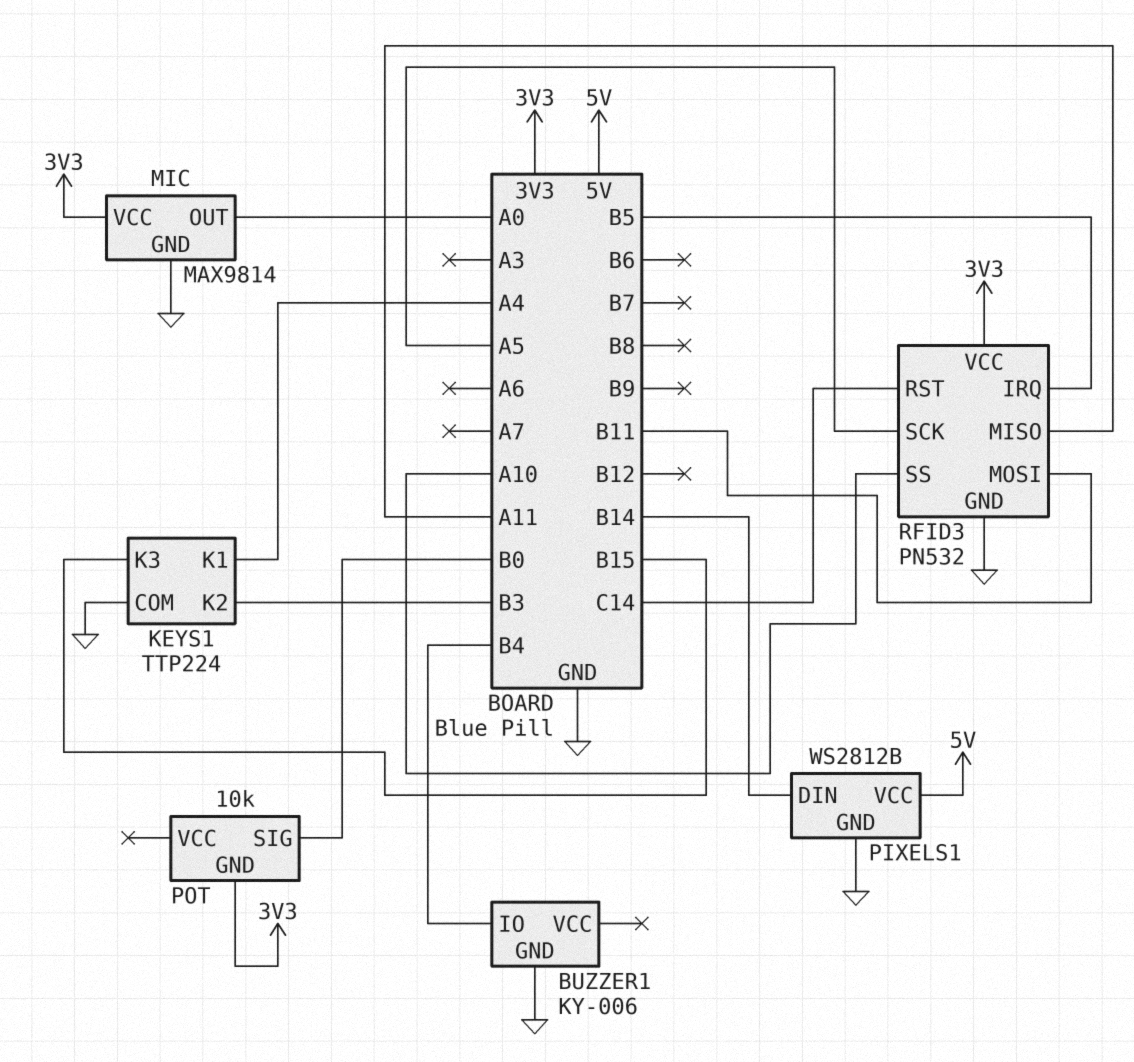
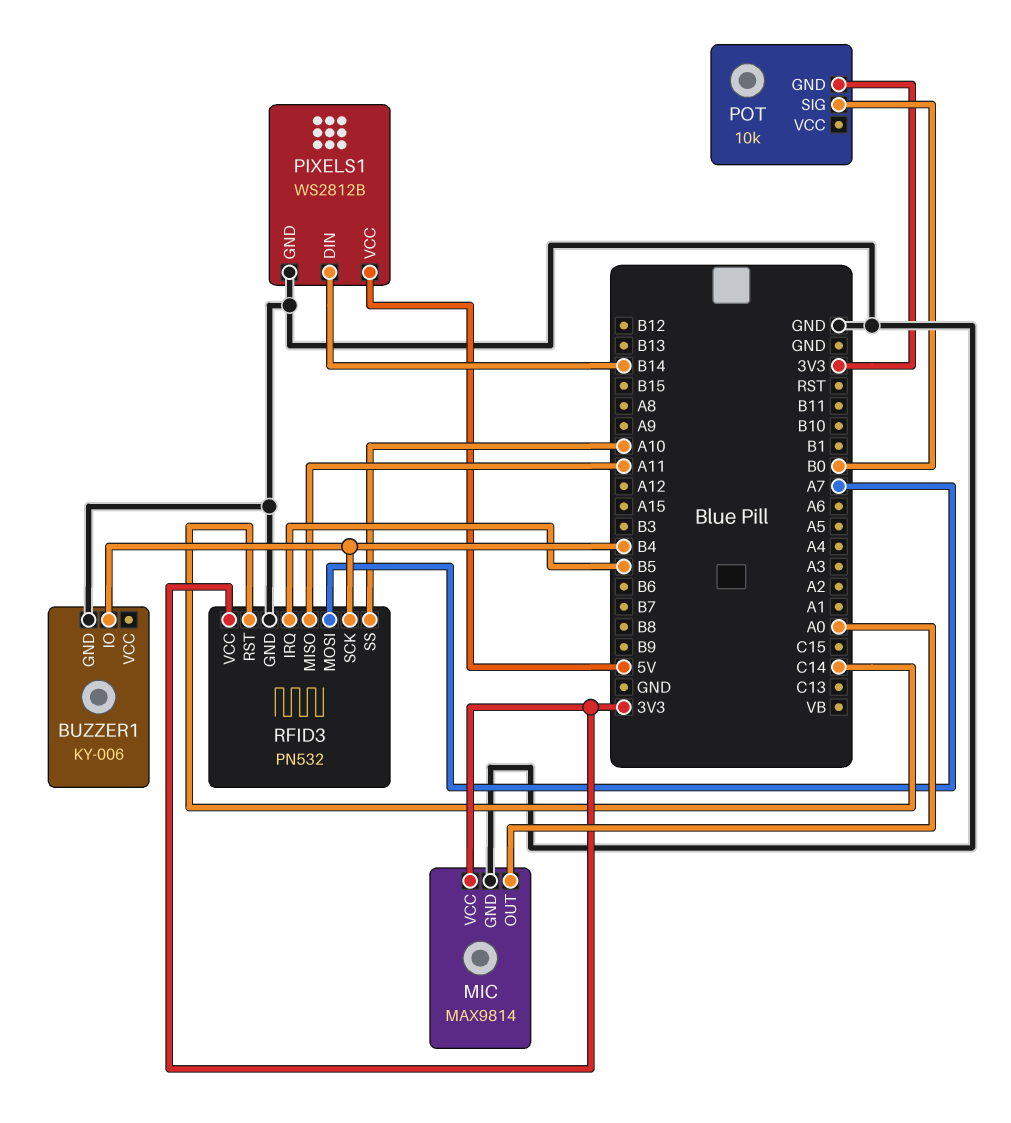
KEYS1: TTP224 -> none
KEYS1 pin COM: GND -> none
KEYS1 pin K1: A4 -> none
KEYS1 pin K2: B3 -> none
KEYS1 pin K3: B15 -> none
RFID3 pin MOSI: B11 -> A7
RFID3 pin SCK: A5 -> B4

